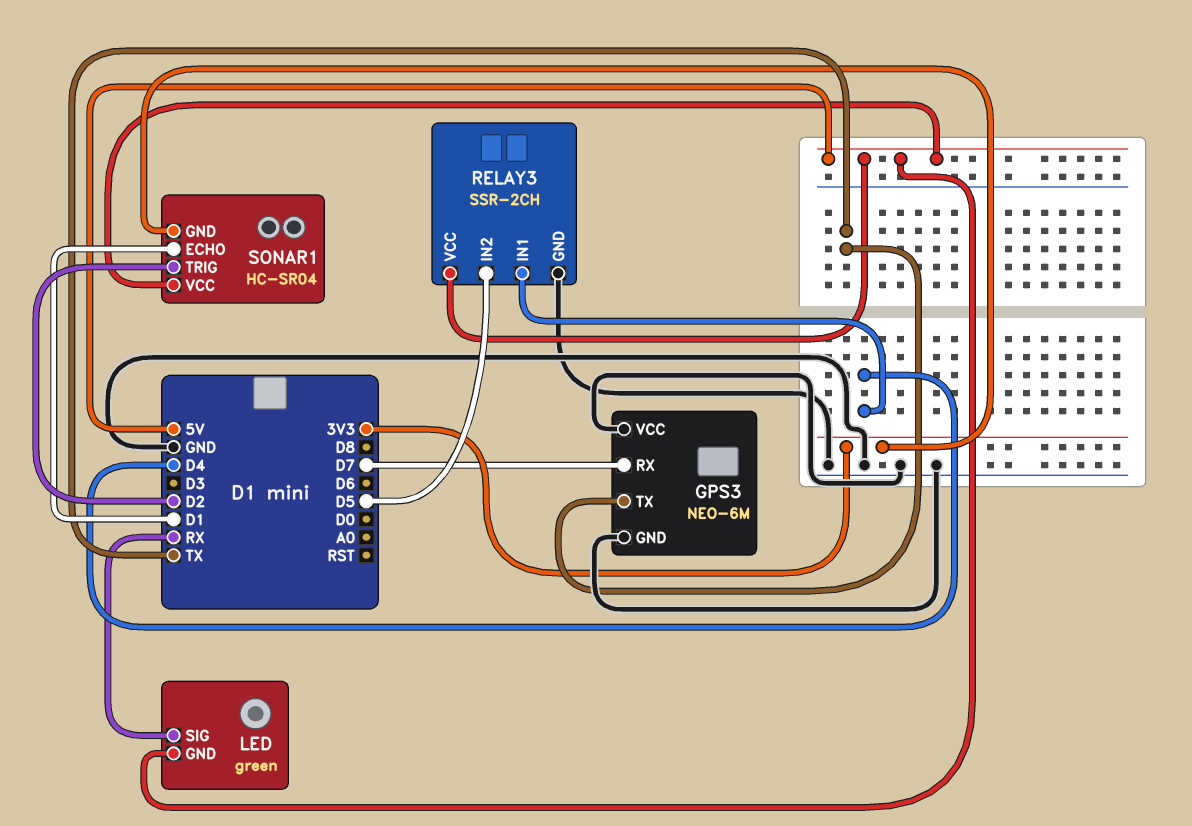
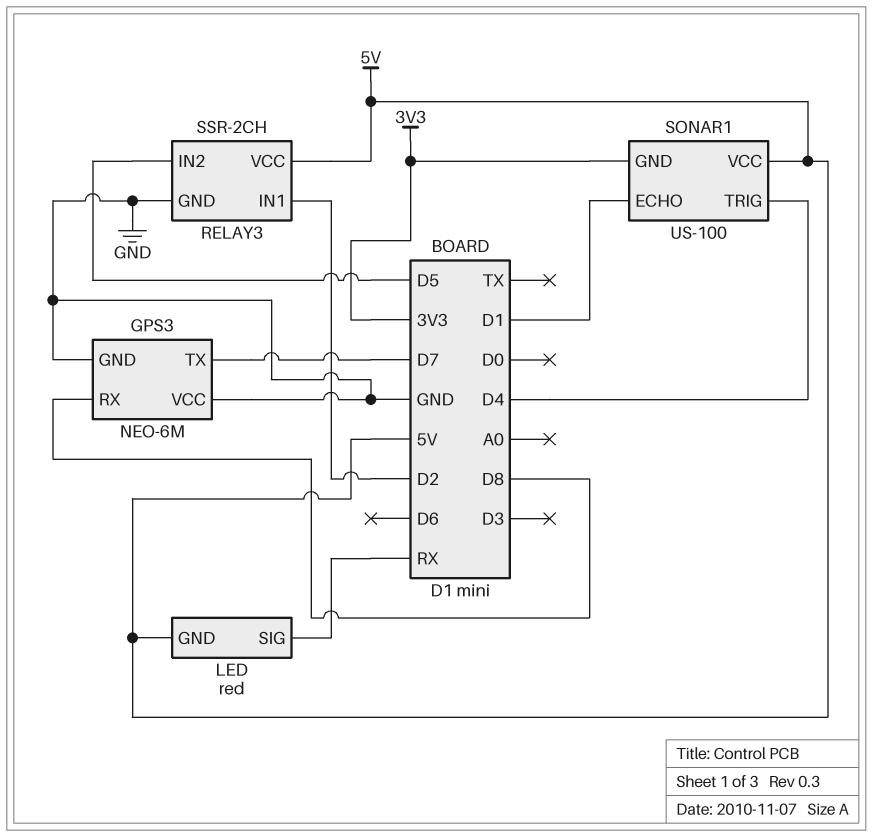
GPS3 pin RX: D7 -> D8
GPS3 pin TX: TX -> D7
LED: green -> red
RELAY3 pin IN1: D4 -> D2
SONAR1: HC-SR04 -> US-100
SONAR1 pin TRIG: D2 -> D4

